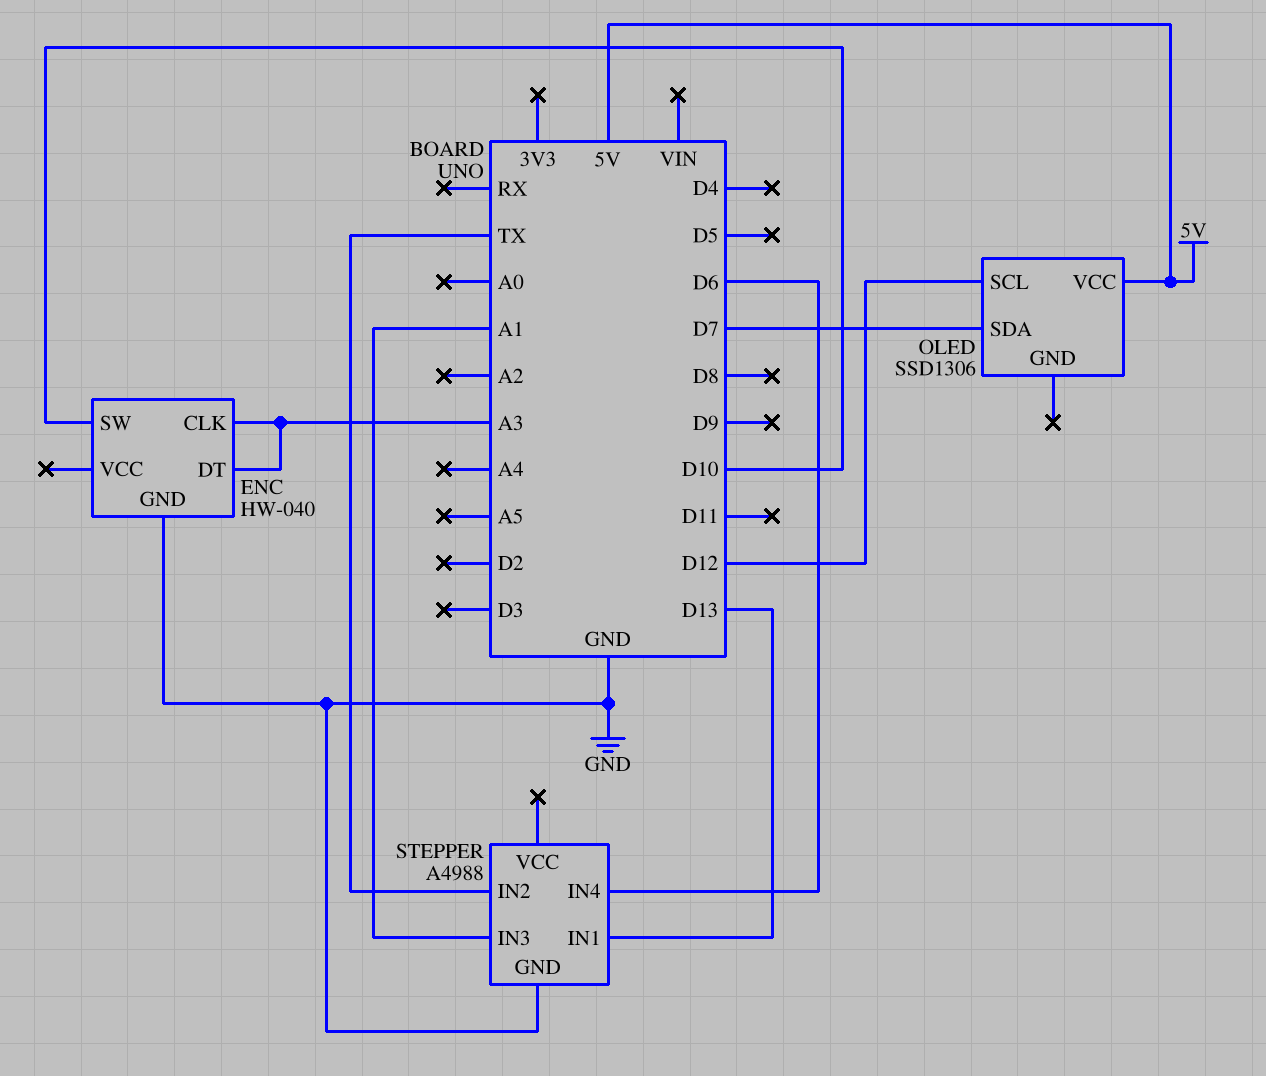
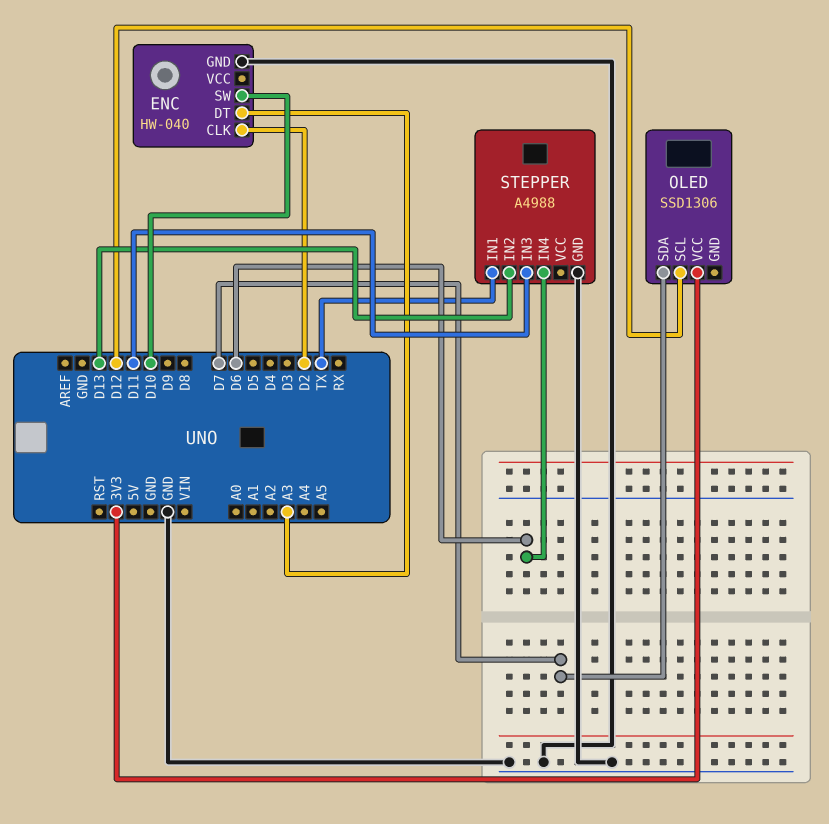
ENC pin CLK: A3 -> D2
OLED pin VCC: 5V -> 3V3
STEPPER pin IN1: D13 -> TX
STEPPER pin IN2: TX -> D13
STEPPER pin IN3: A1 -> D11

